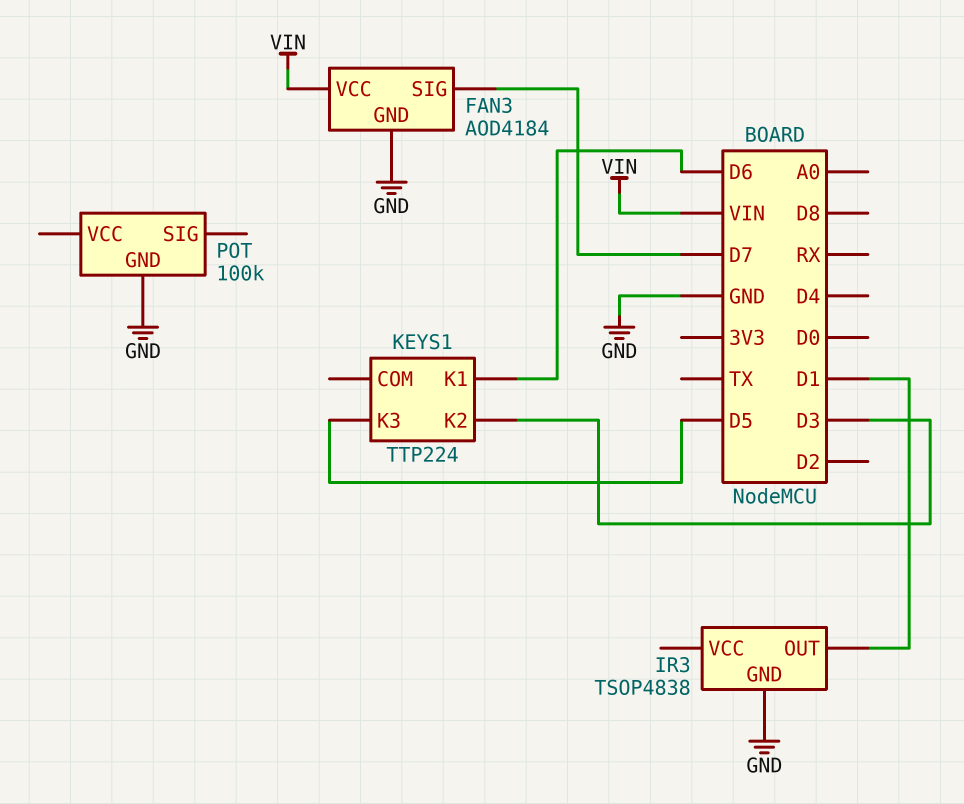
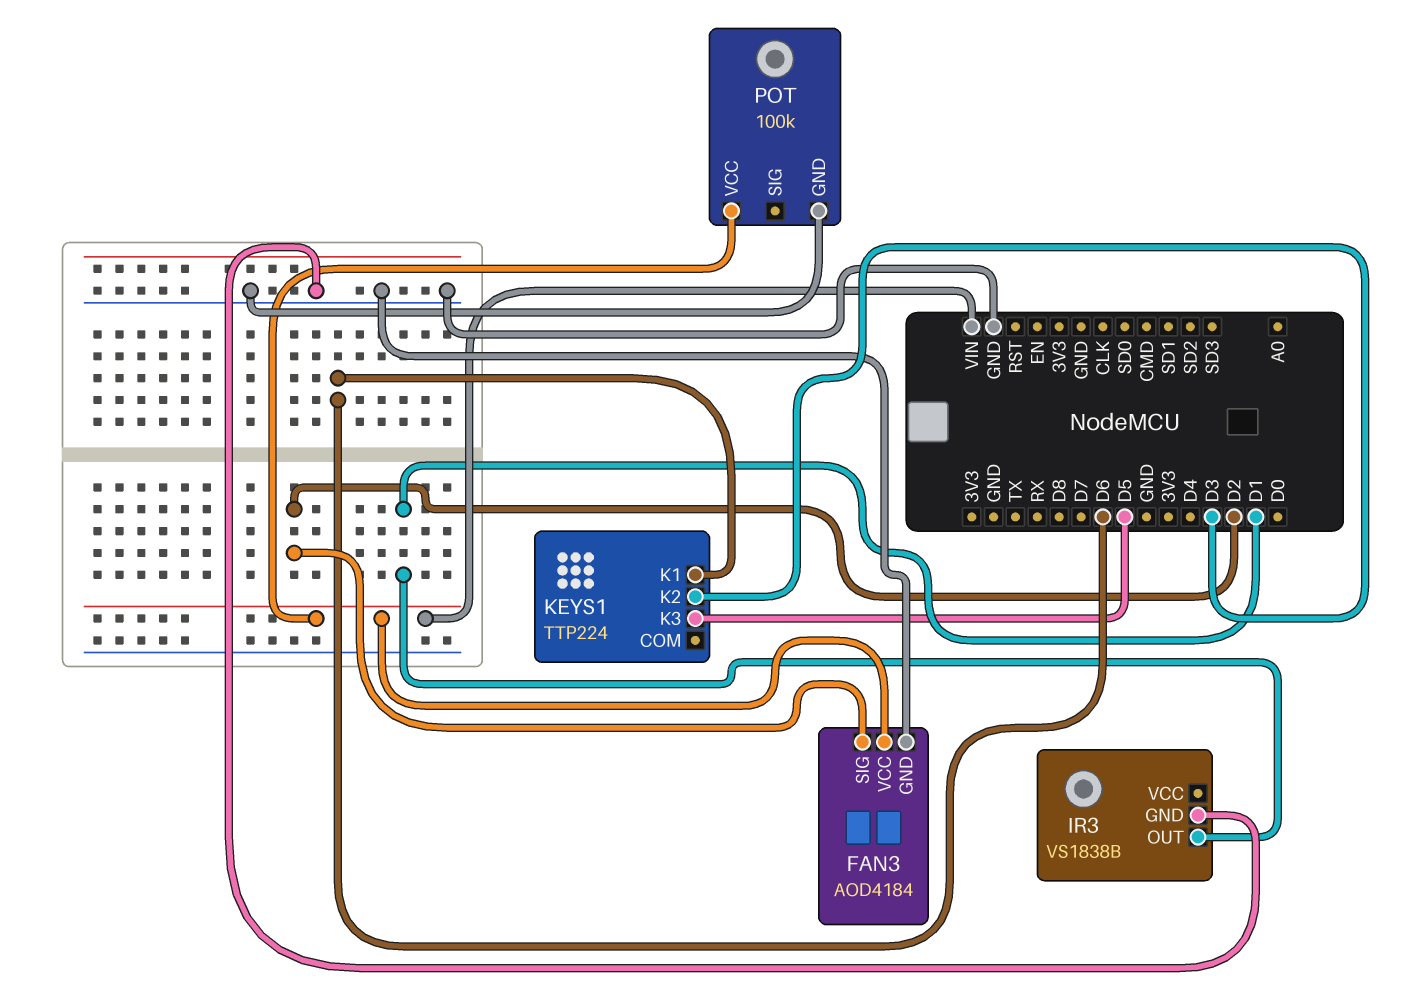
FAN3 pin SIG: D7 -> D2
IR3: TSOP4838 -> VS1838B
POT pin VCC: none -> VIN

